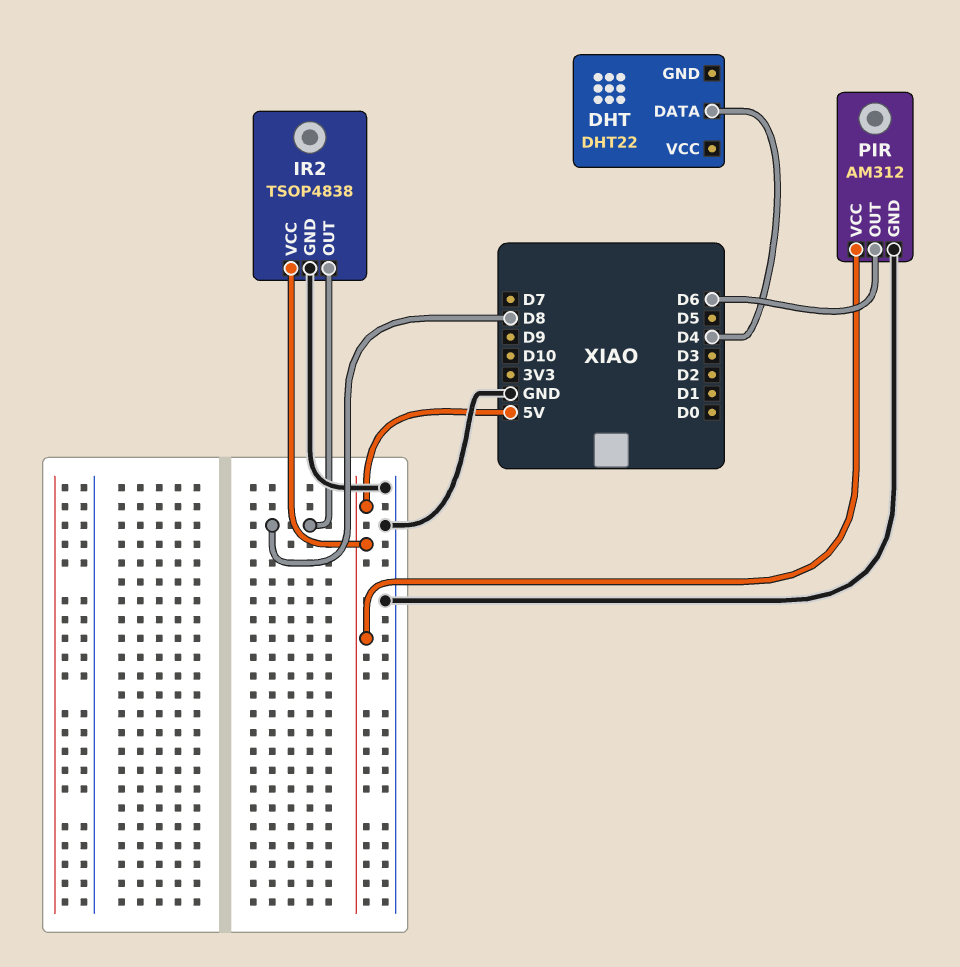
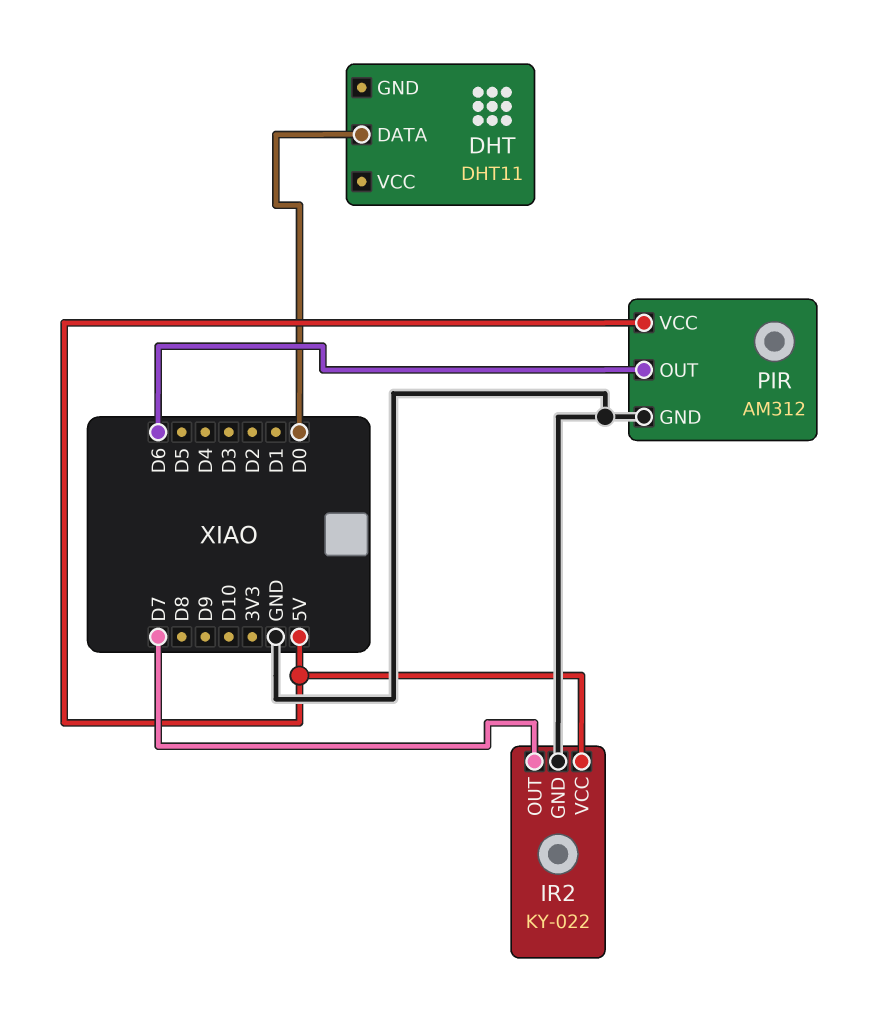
DHT: DHT22 -> DHT11
DHT pin DATA: D4 -> D0
IR2: TSOP4838 -> KY-022
IR2 pin OUT: D8 -> D7

